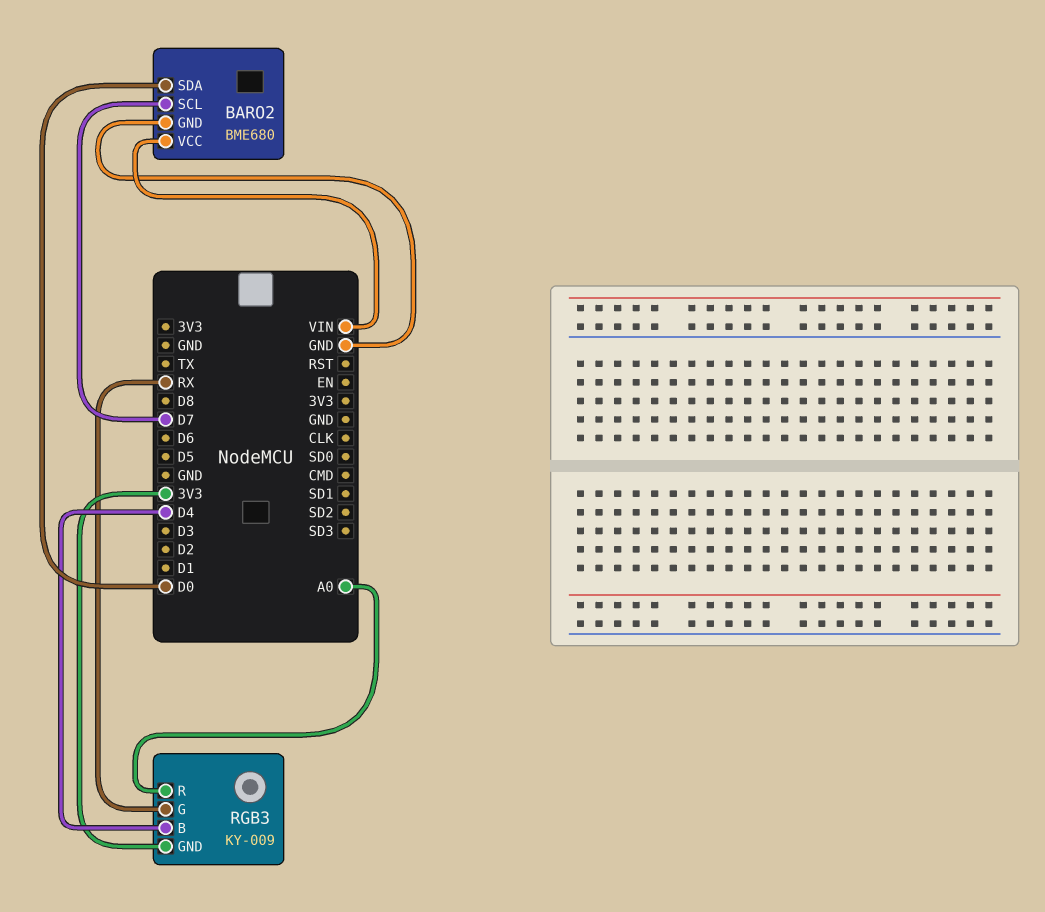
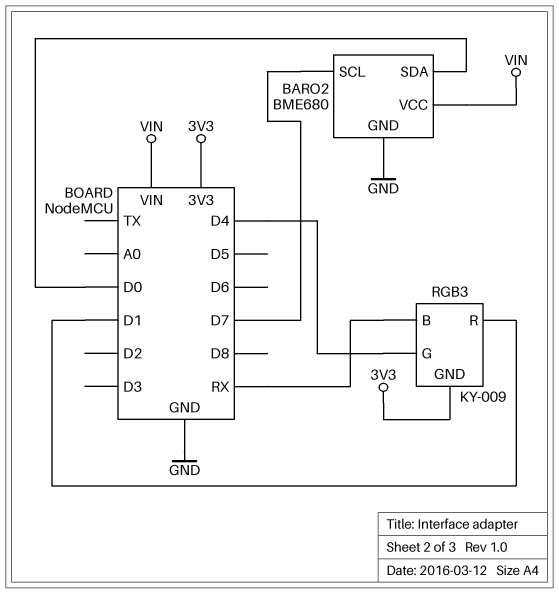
RGB3 pin B: D4 -> RX
RGB3 pin G: RX -> D4
RGB3 pin R: A0 -> D1

